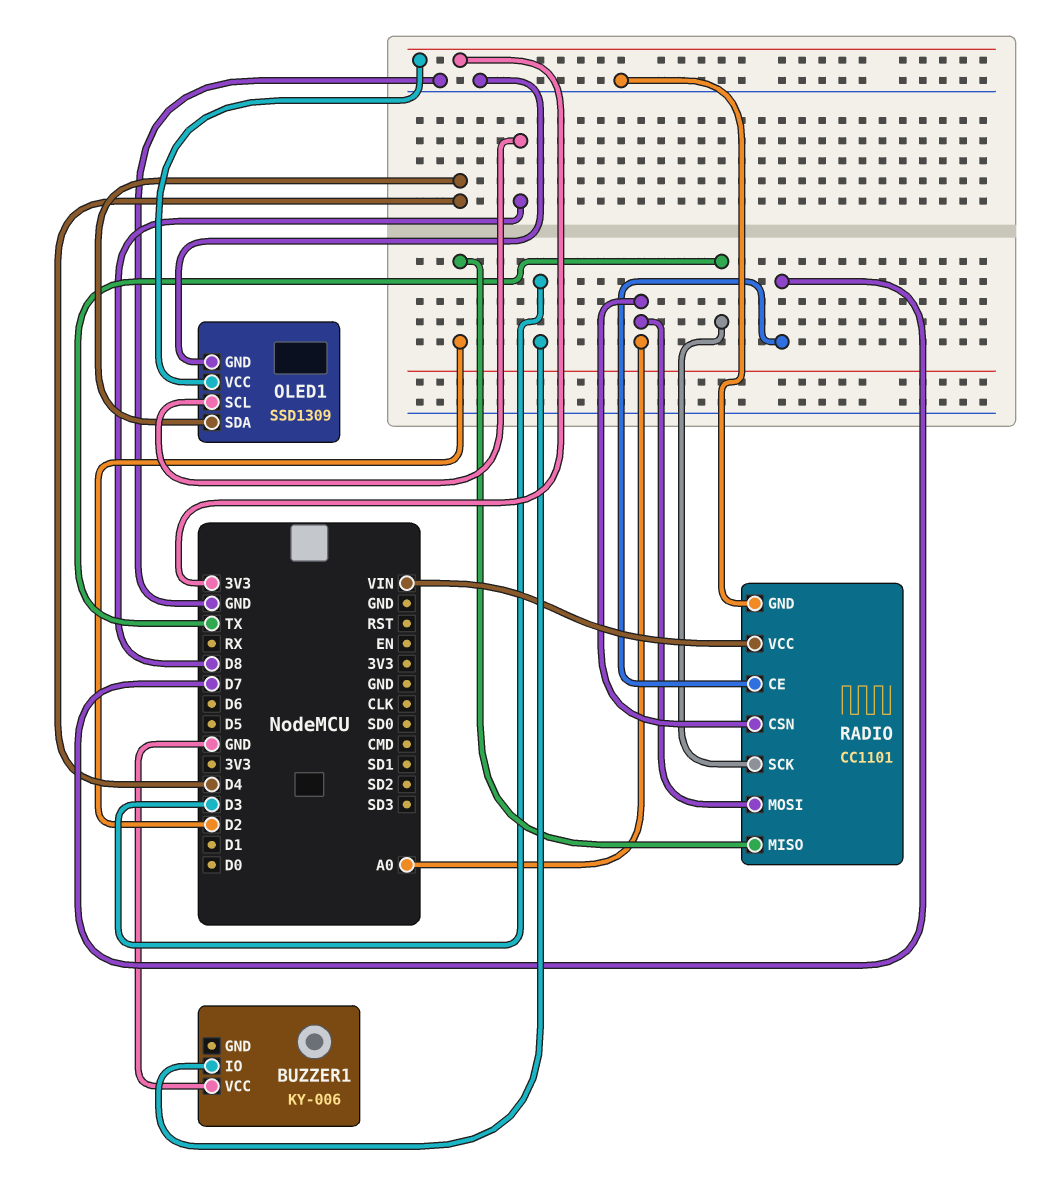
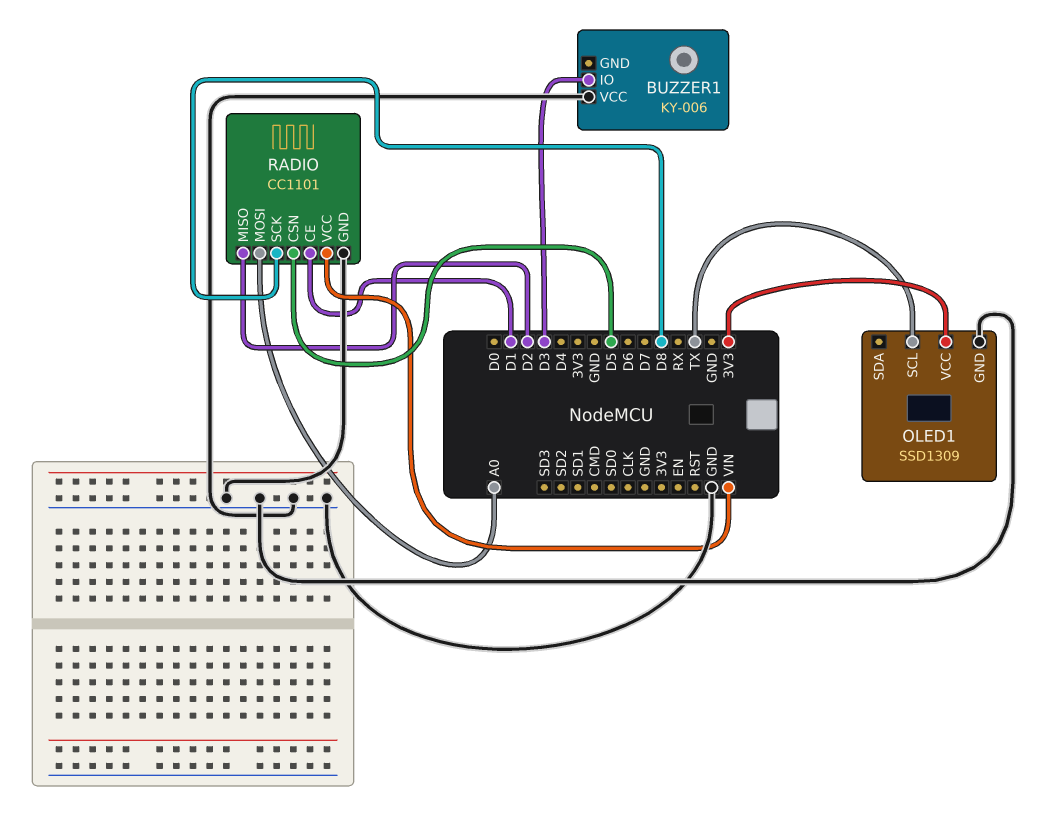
OLED1 pin SCL: D8 -> TX
OLED1 pin SDA: D4 -> none
RADIO pin CE: D7 -> D1
RADIO pin CSN: A0 -> D5
RADIO pin SCK: TX -> D8

